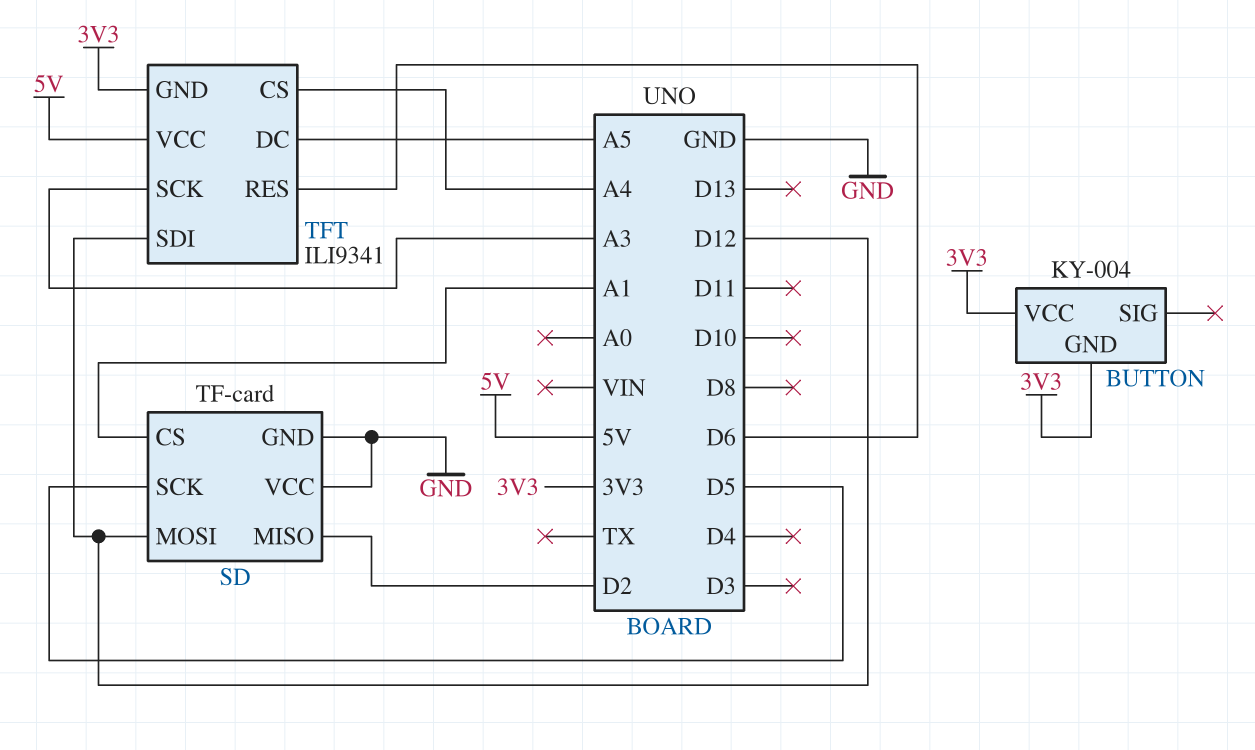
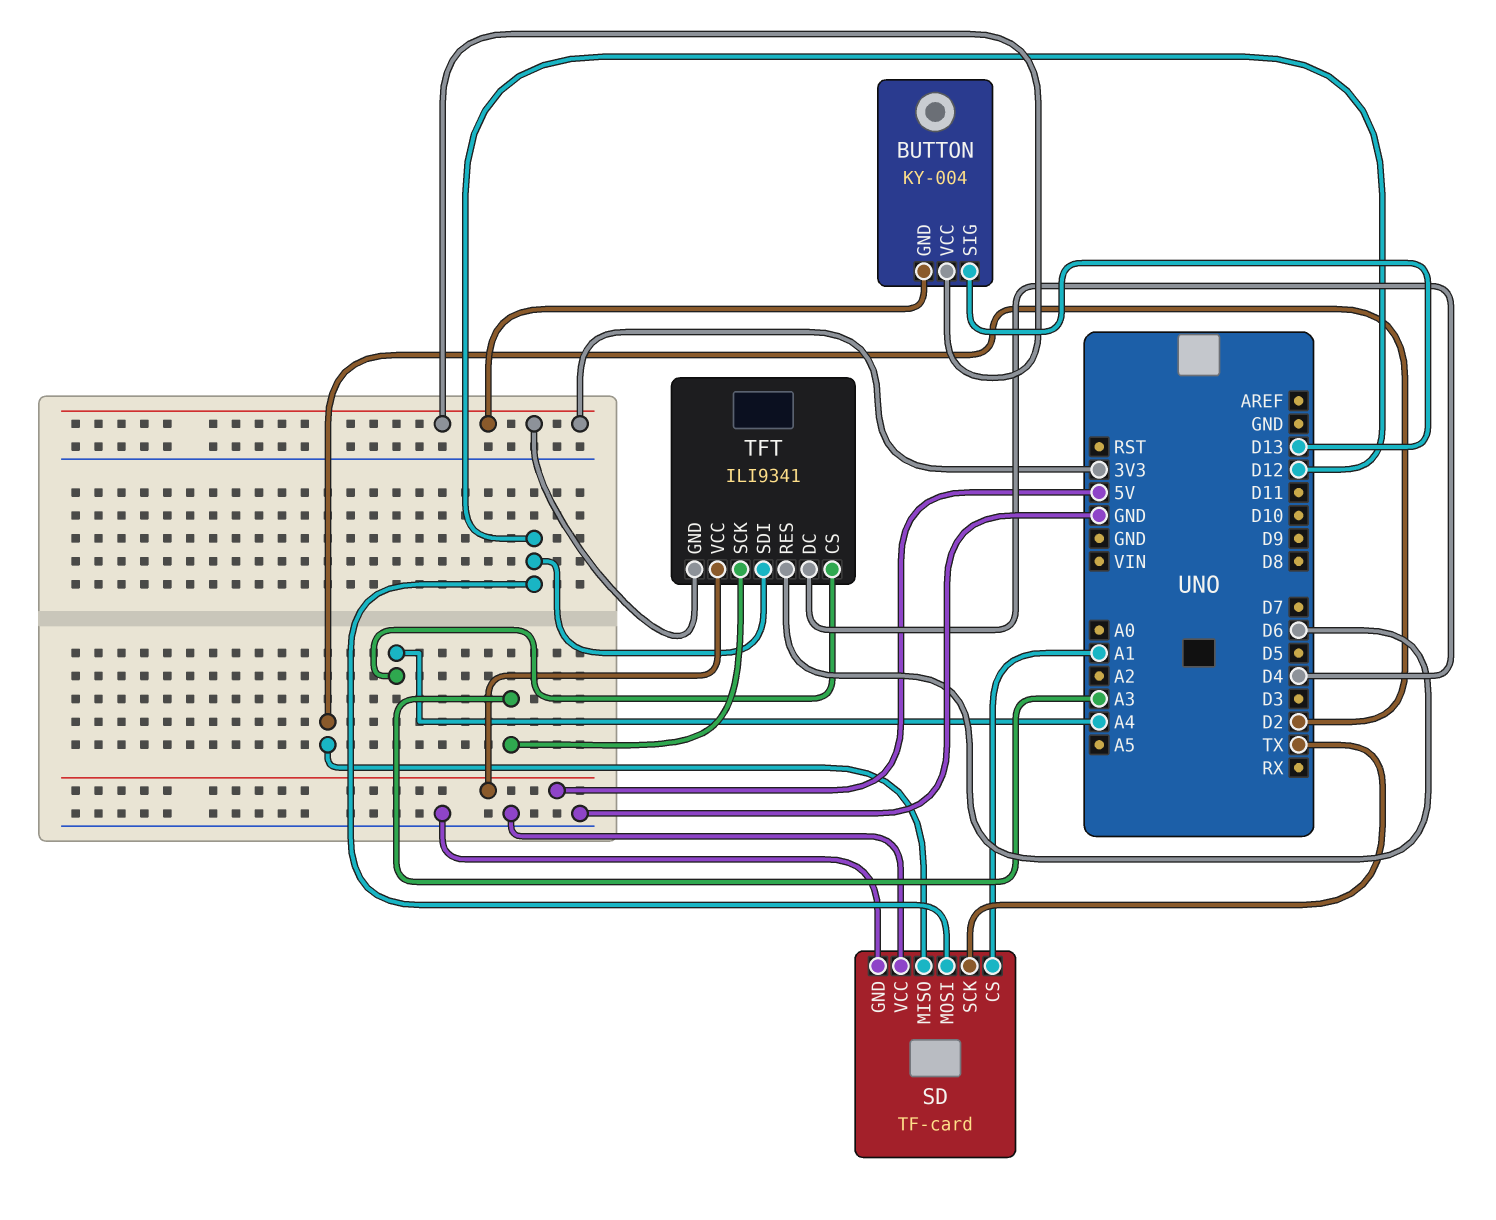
BUTTON pin SIG: none -> D13
SD pin SCK: D5 -> TX
TFT pin DC: A5 -> D4

